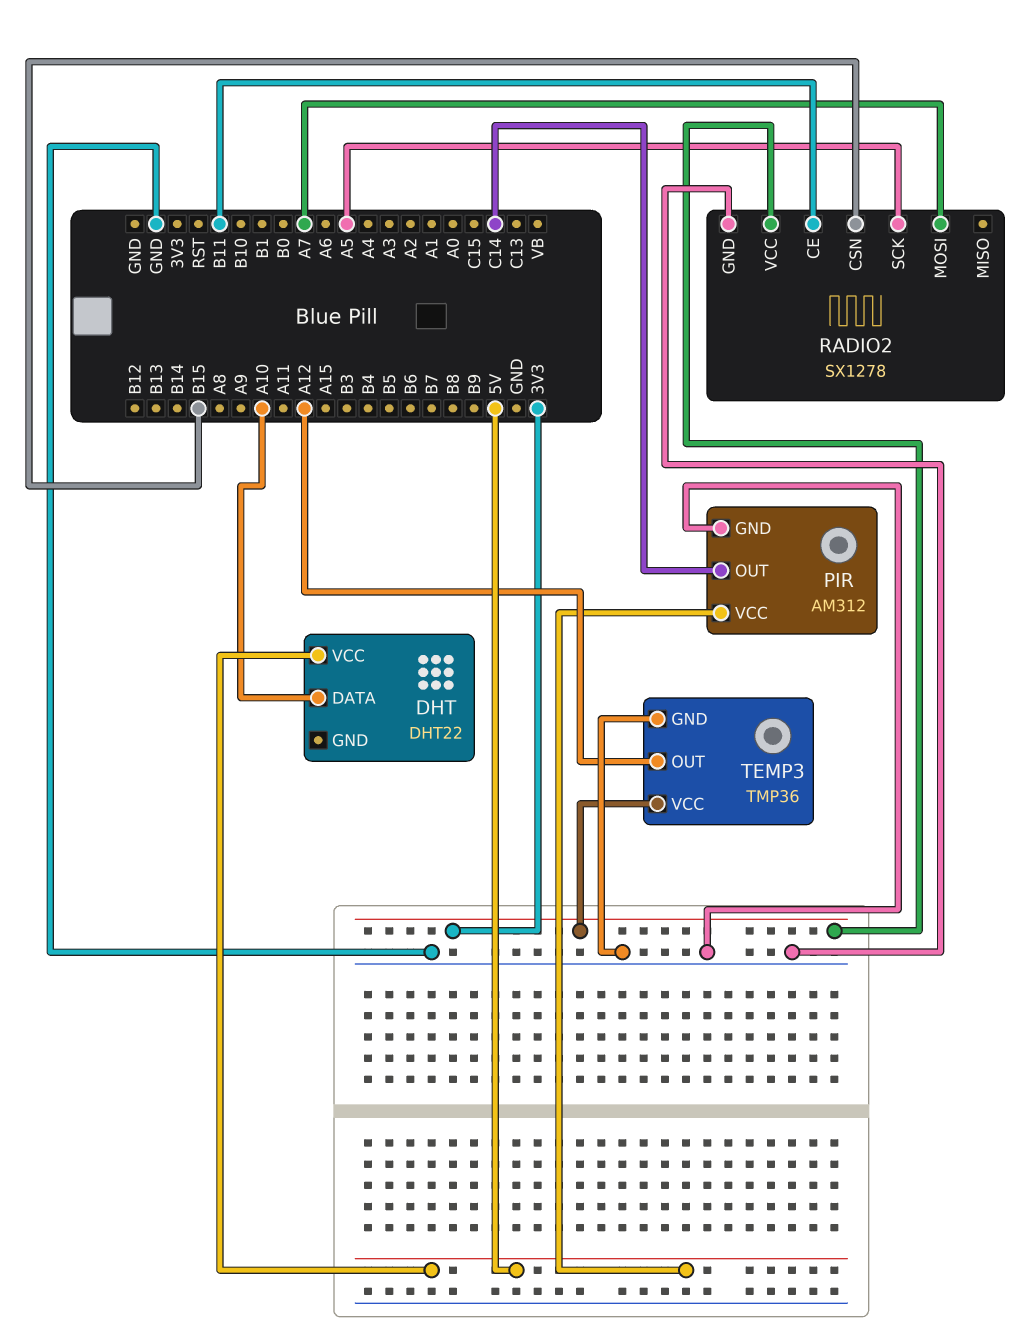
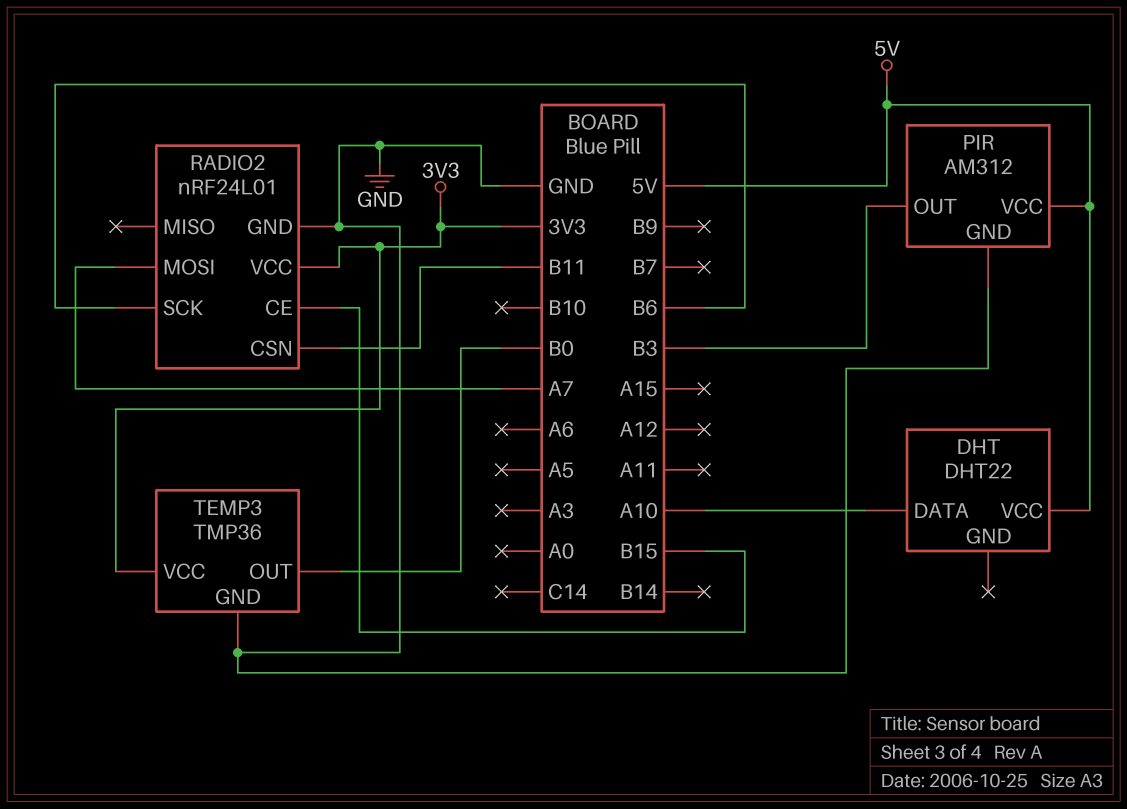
PIR pin OUT: C14 -> B3
RADIO2: SX1278 -> nRF24L01
RADIO2 pin CE: B11 -> B15
RADIO2 pin CSN: B15 -> B11
RADIO2 pin SCK: A5 -> B6
TEMP3 pin OUT: A12 -> B0

